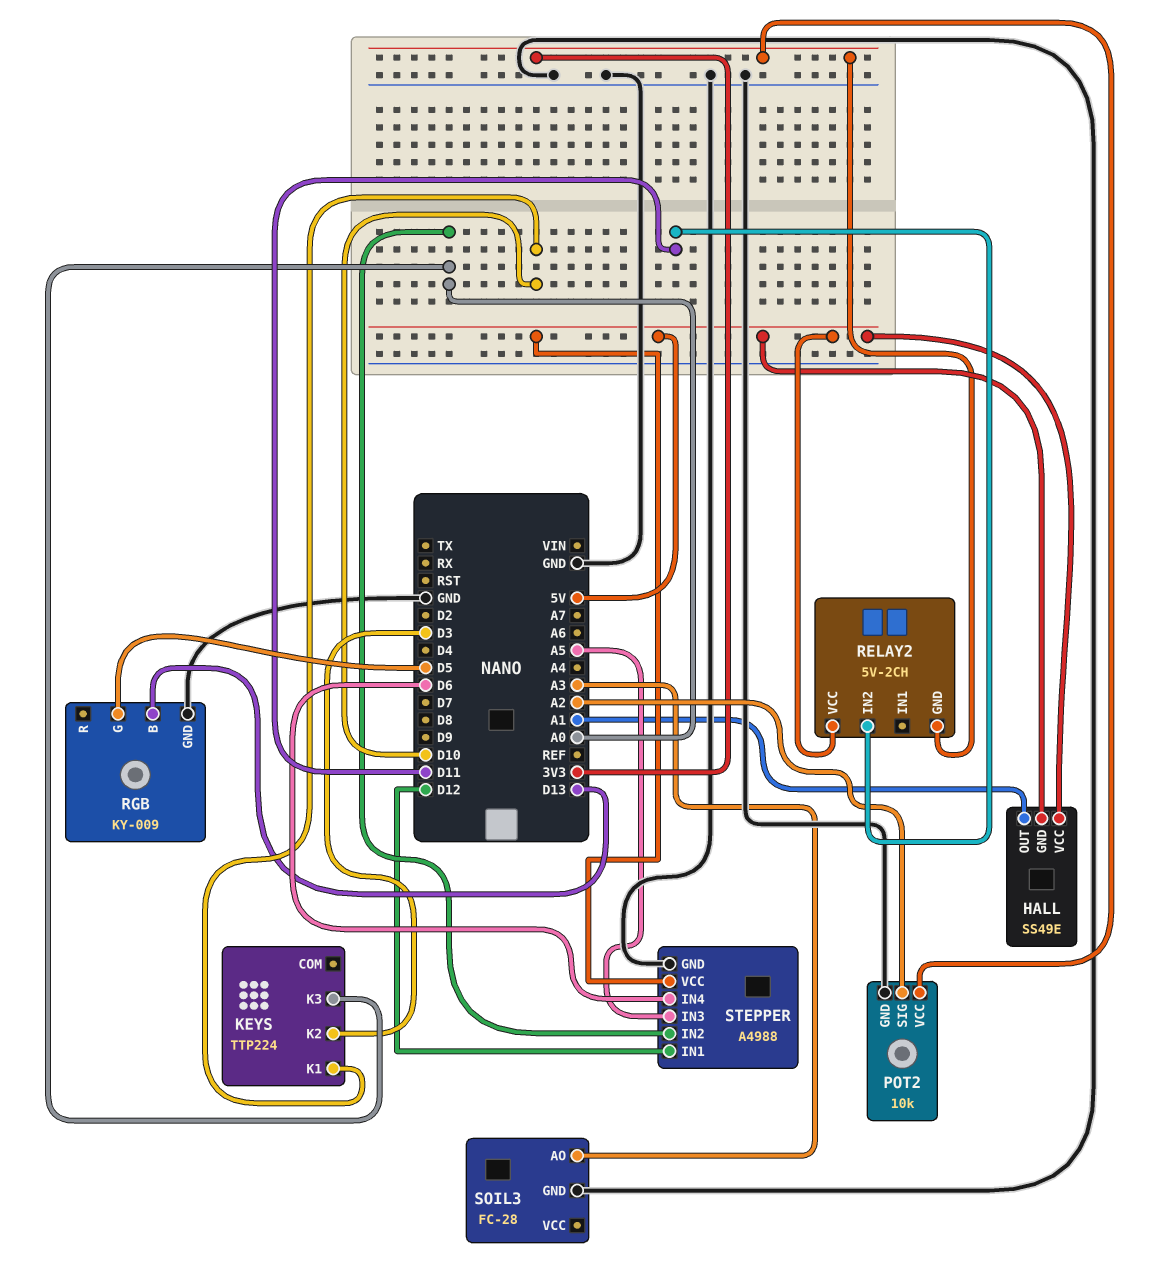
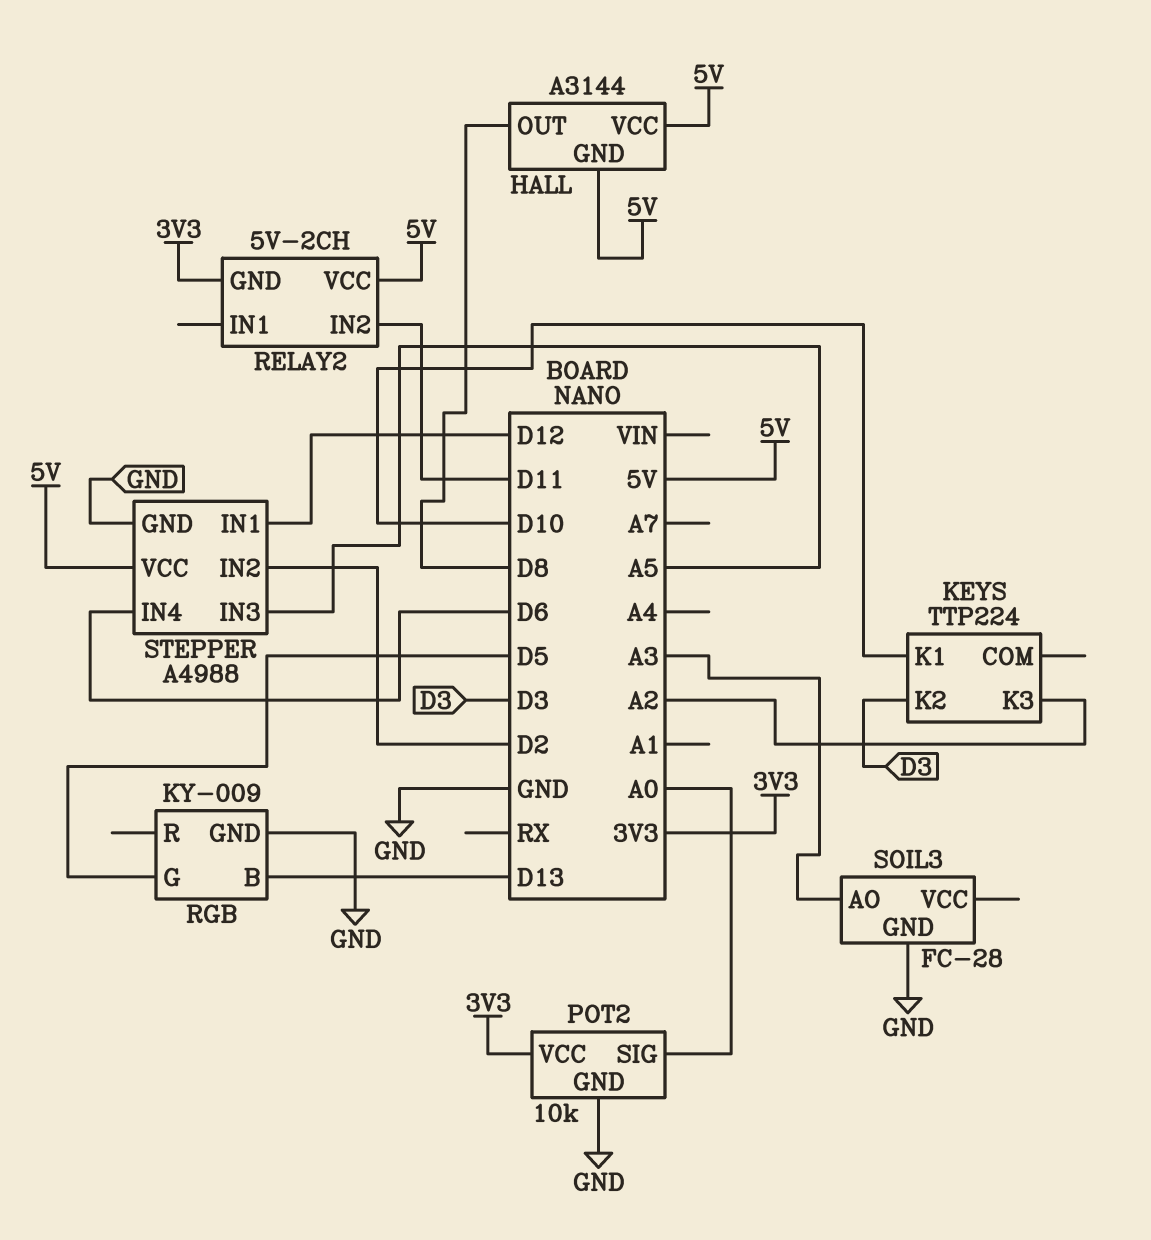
HALL: SS49E -> A3144
HALL pin OUT: A1 -> D8
KEYS pin K3: A0 -> A2
POT2 pin SIG: A2 -> A0
STEPPER pin IN2: A0 -> D2

